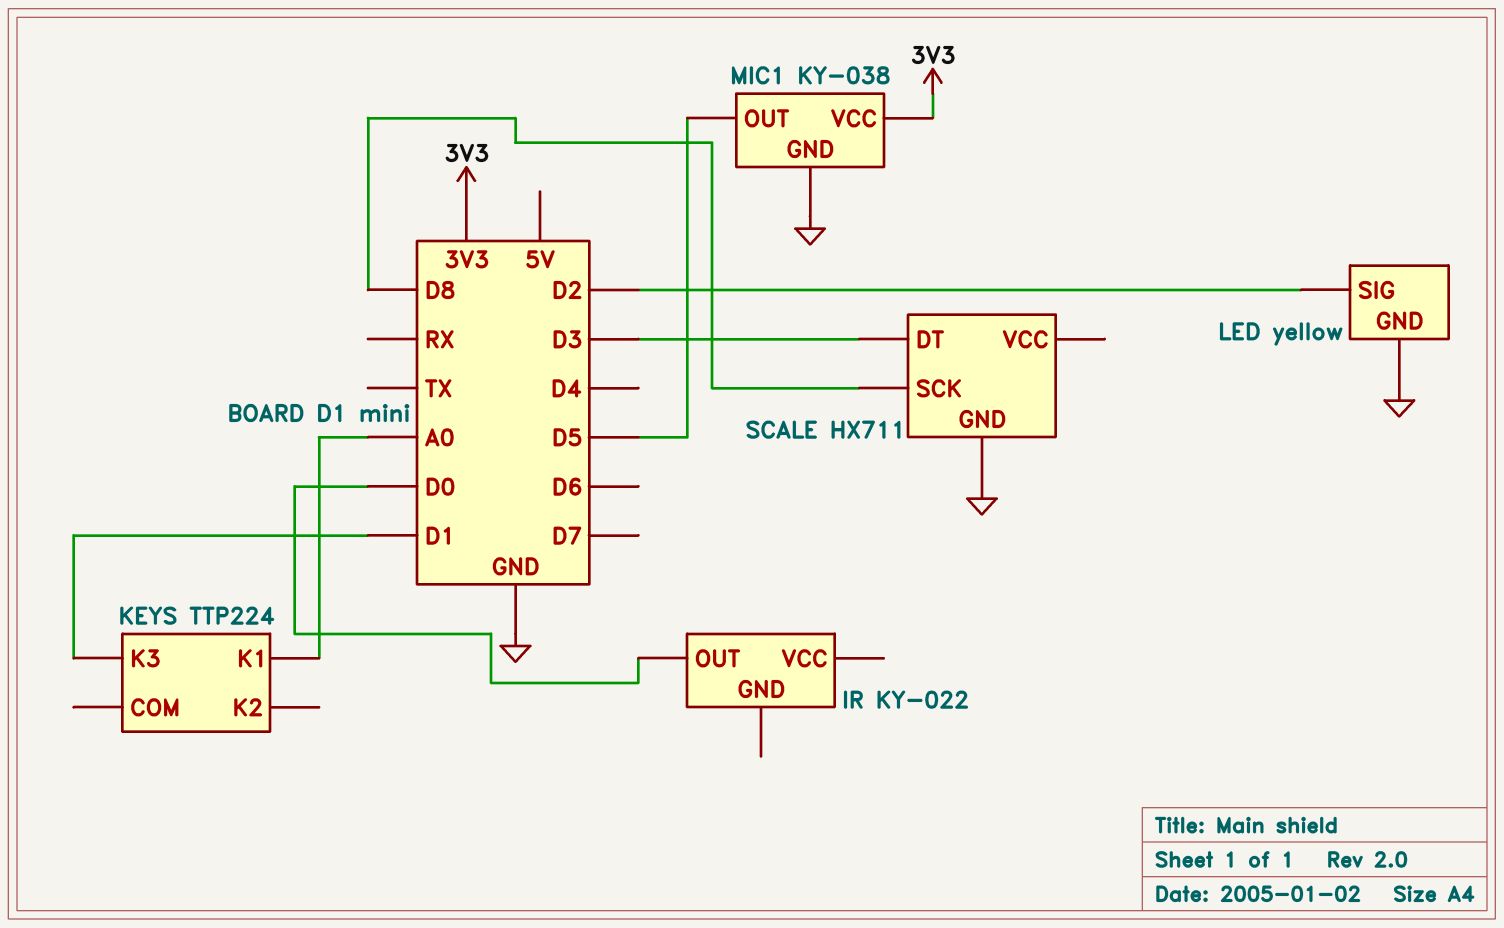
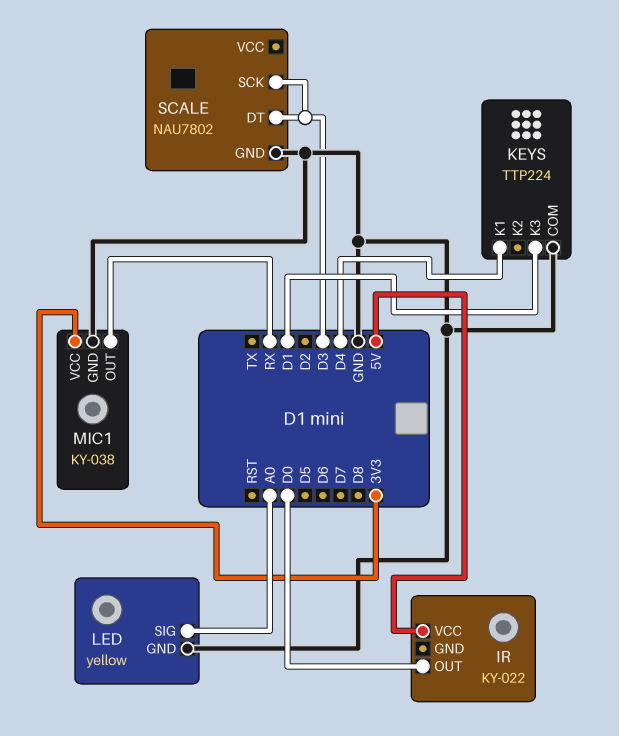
IR pin VCC: none -> 5V
KEYS pin COM: none -> GND
KEYS pin K1: A0 -> D4
LED pin SIG: D2 -> A0
MIC1 pin OUT: D5 -> RX
SCALE: HX711 -> NAU7802
SCALE pin SCK: D8 -> D3

